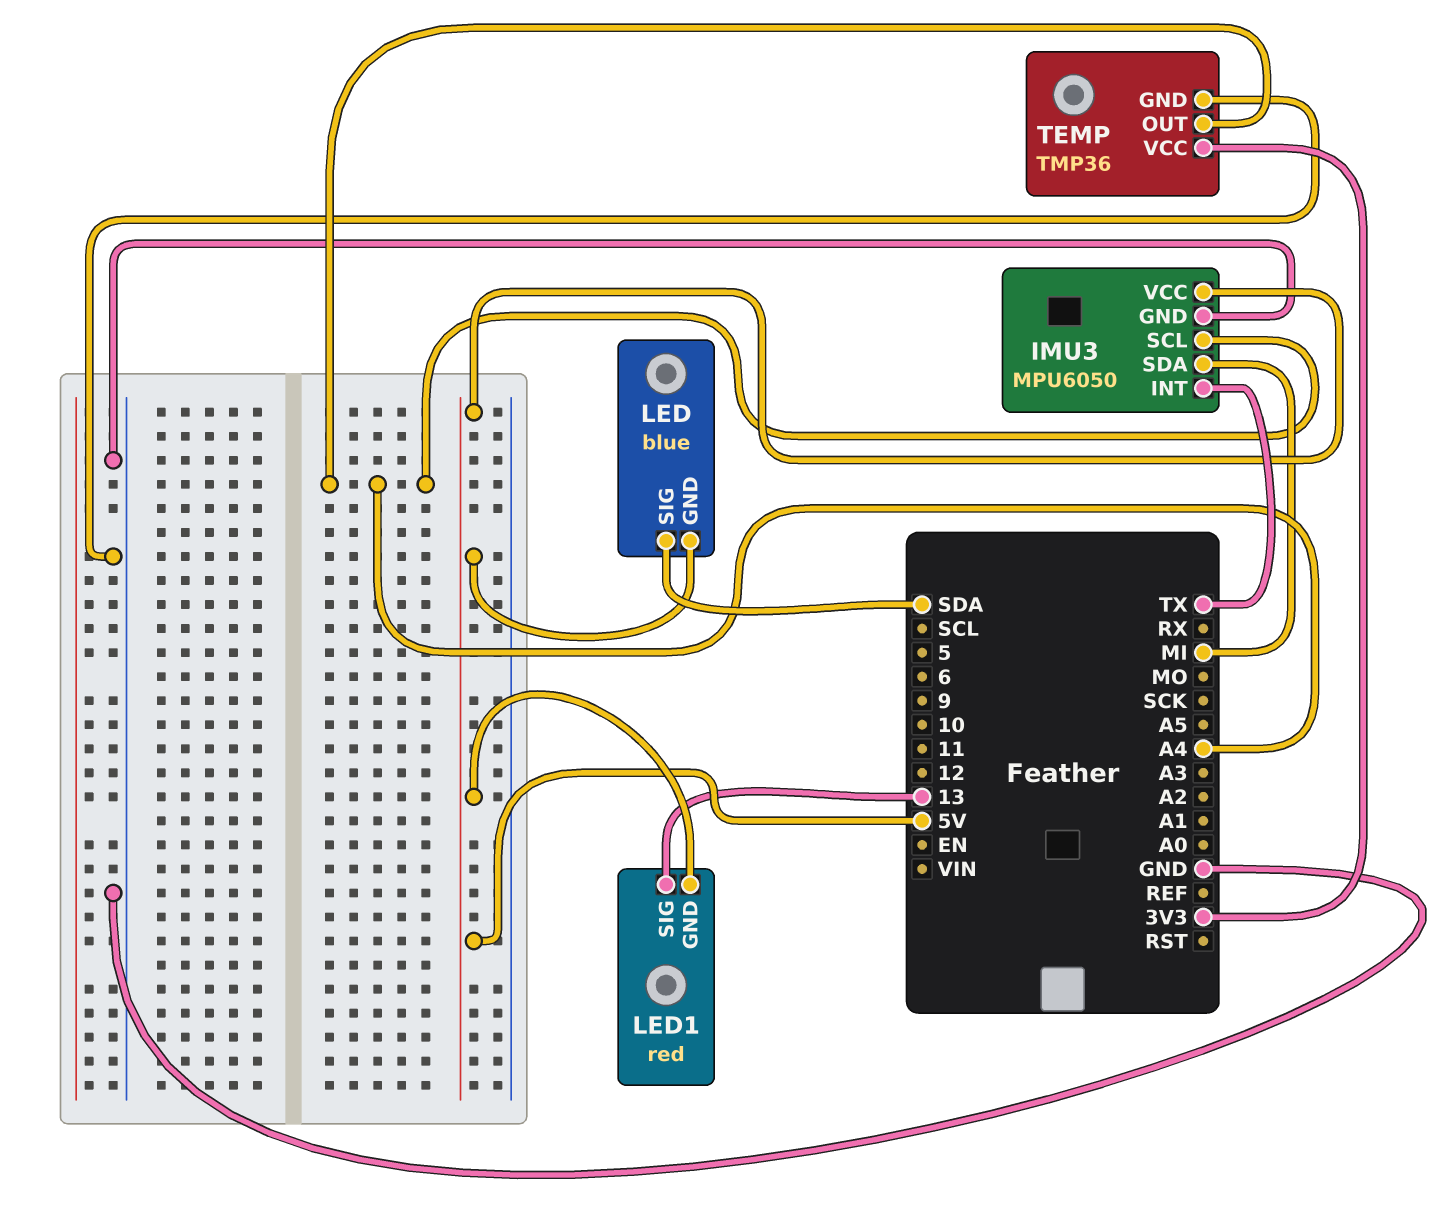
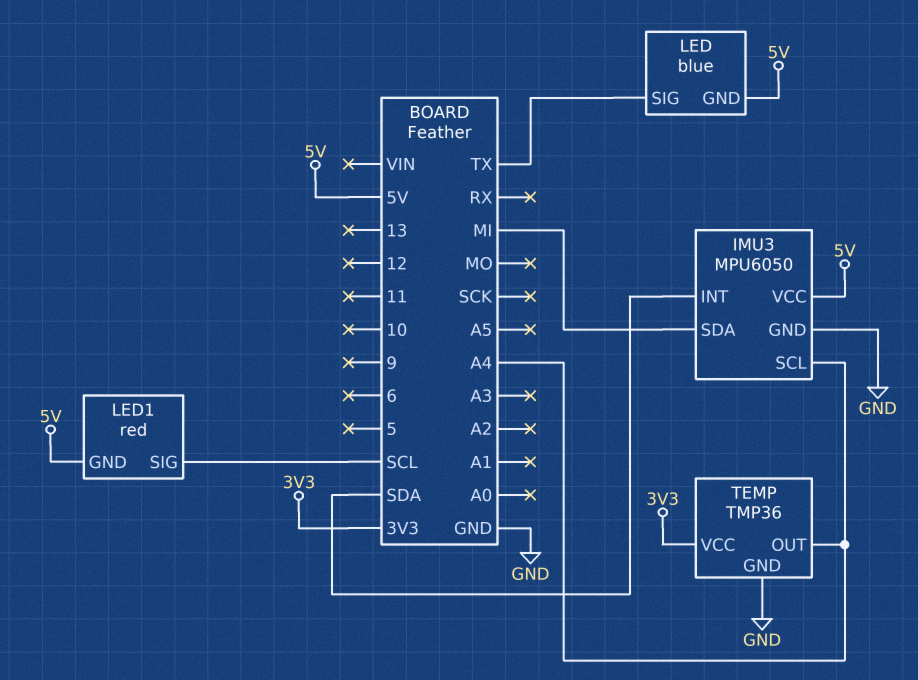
IMU3 pin INT: TX -> SDA
LED pin SIG: SDA -> TX
LED1 pin SIG: 13 -> SCL

